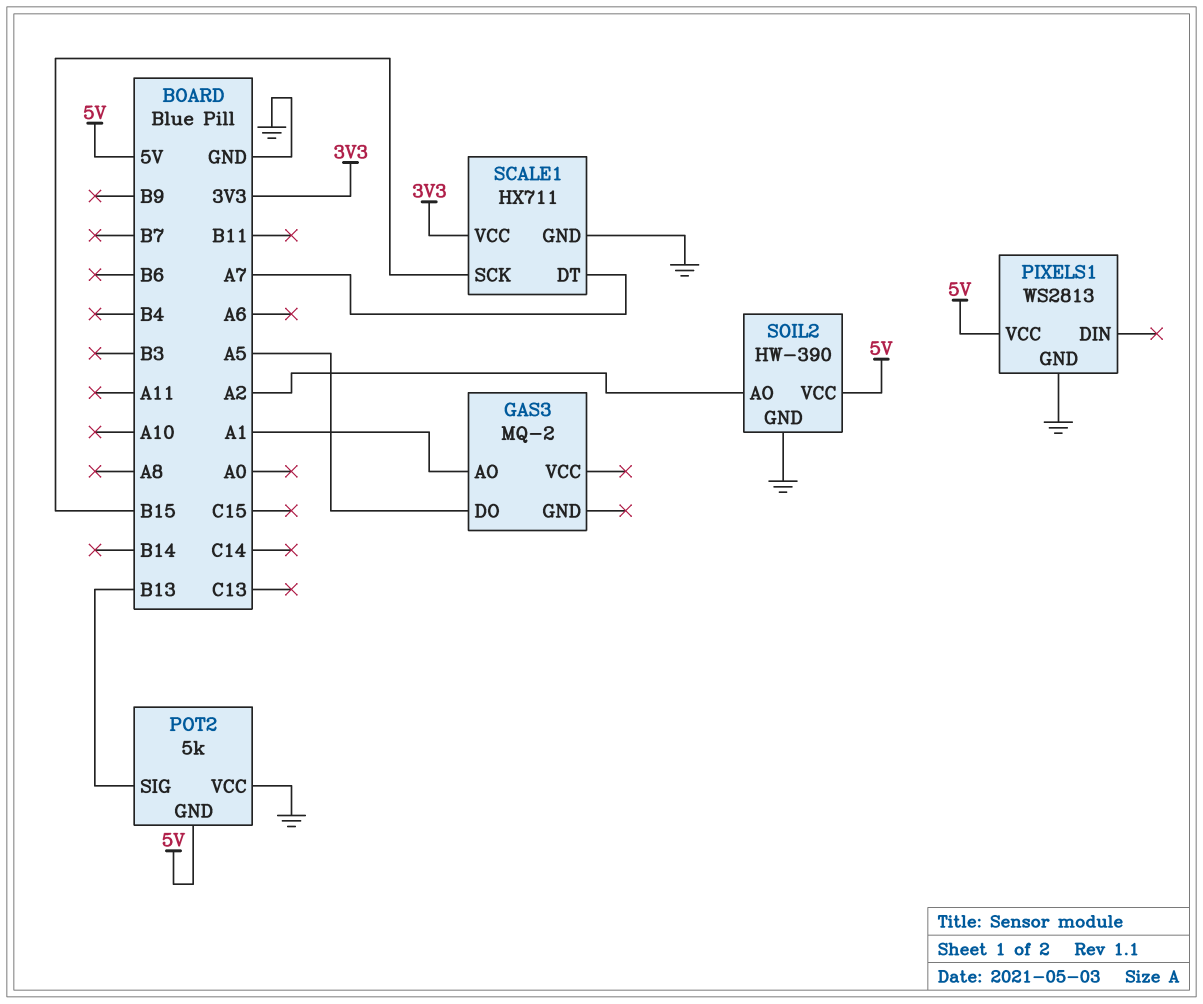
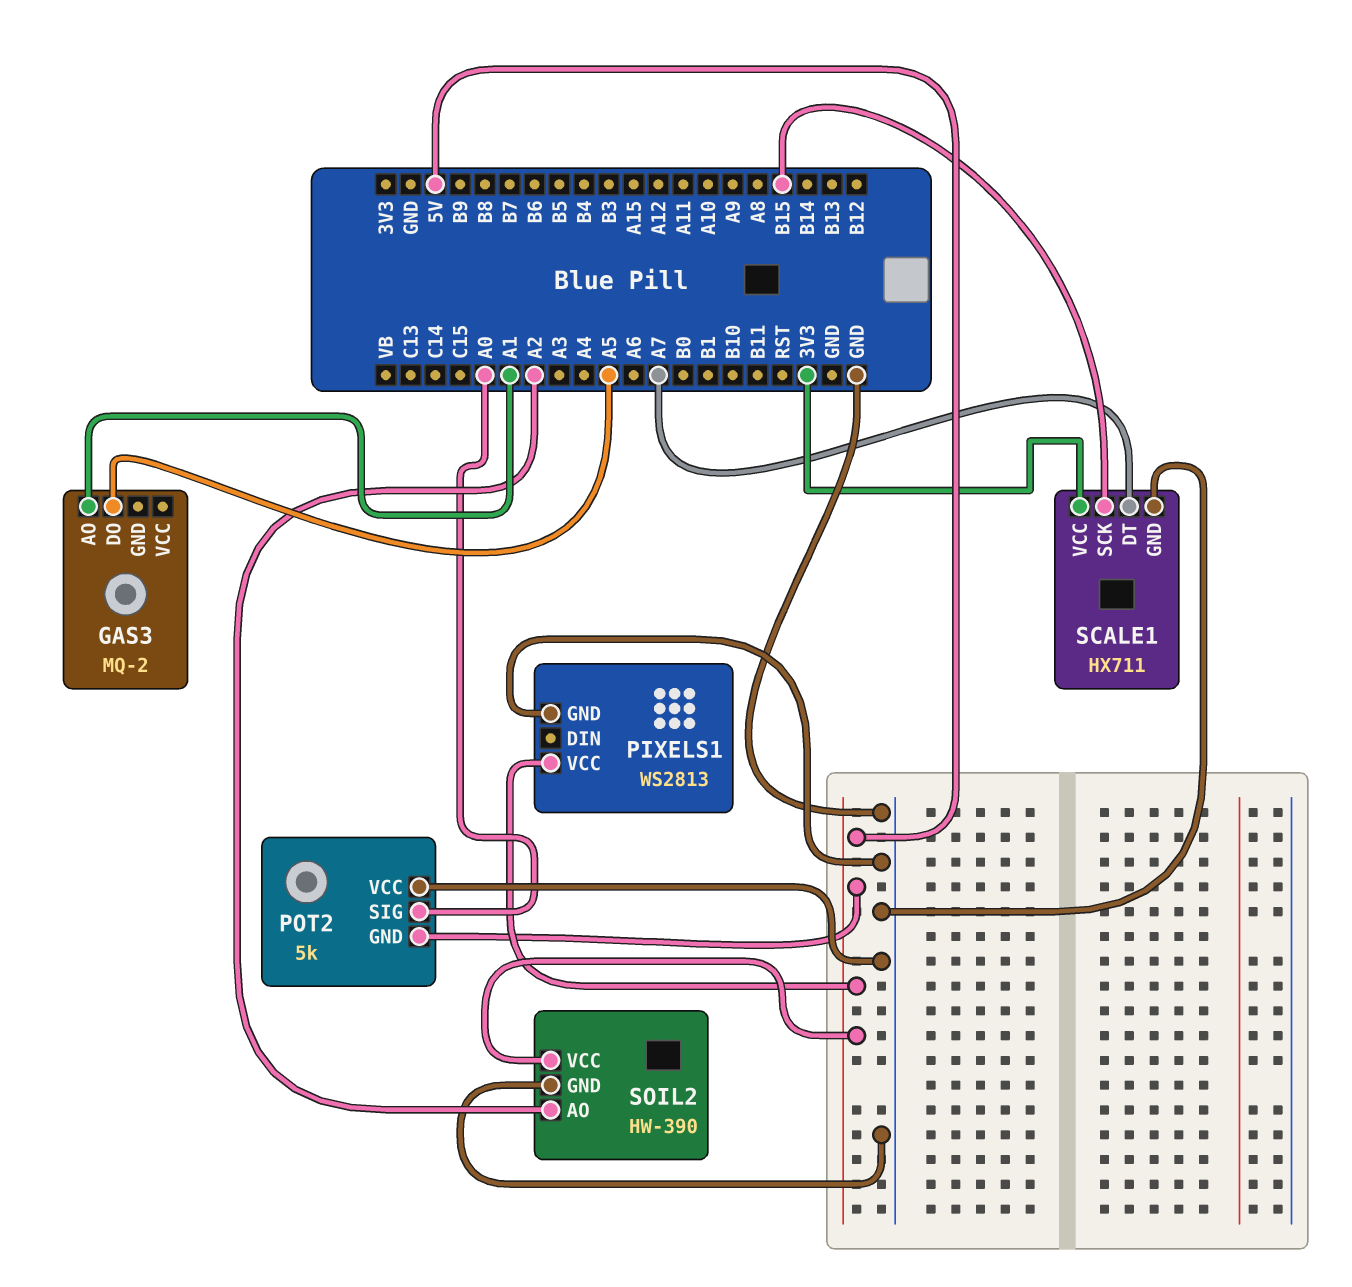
POT2 pin SIG: B13 -> A0

